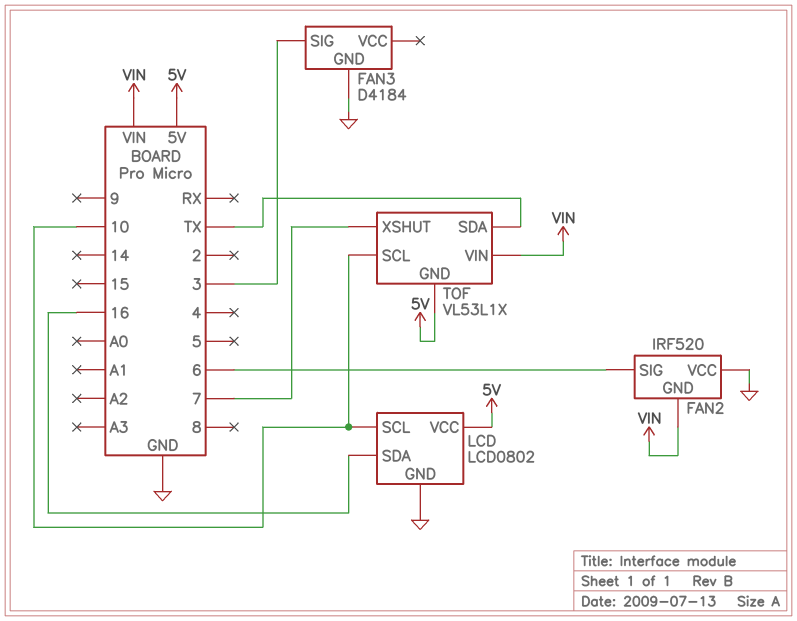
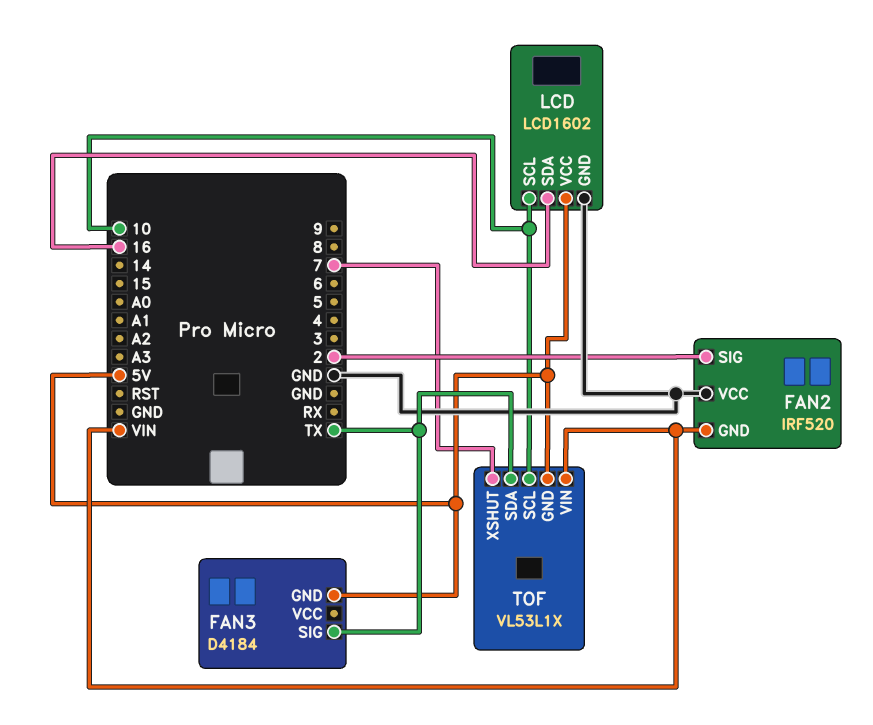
FAN2 pin SIG: 6 -> 2
FAN3 pin GND: GND -> 5V
FAN3 pin SIG: 3 -> TX
LCD: LCD0802 -> LCD1602

